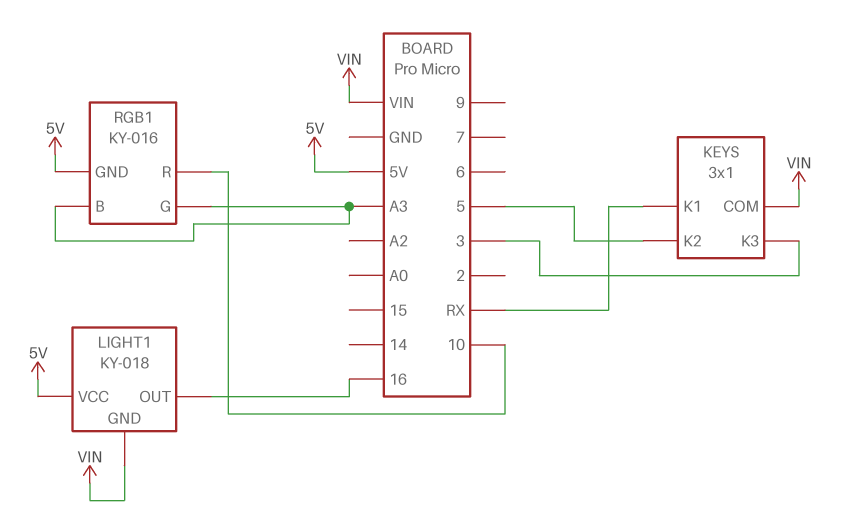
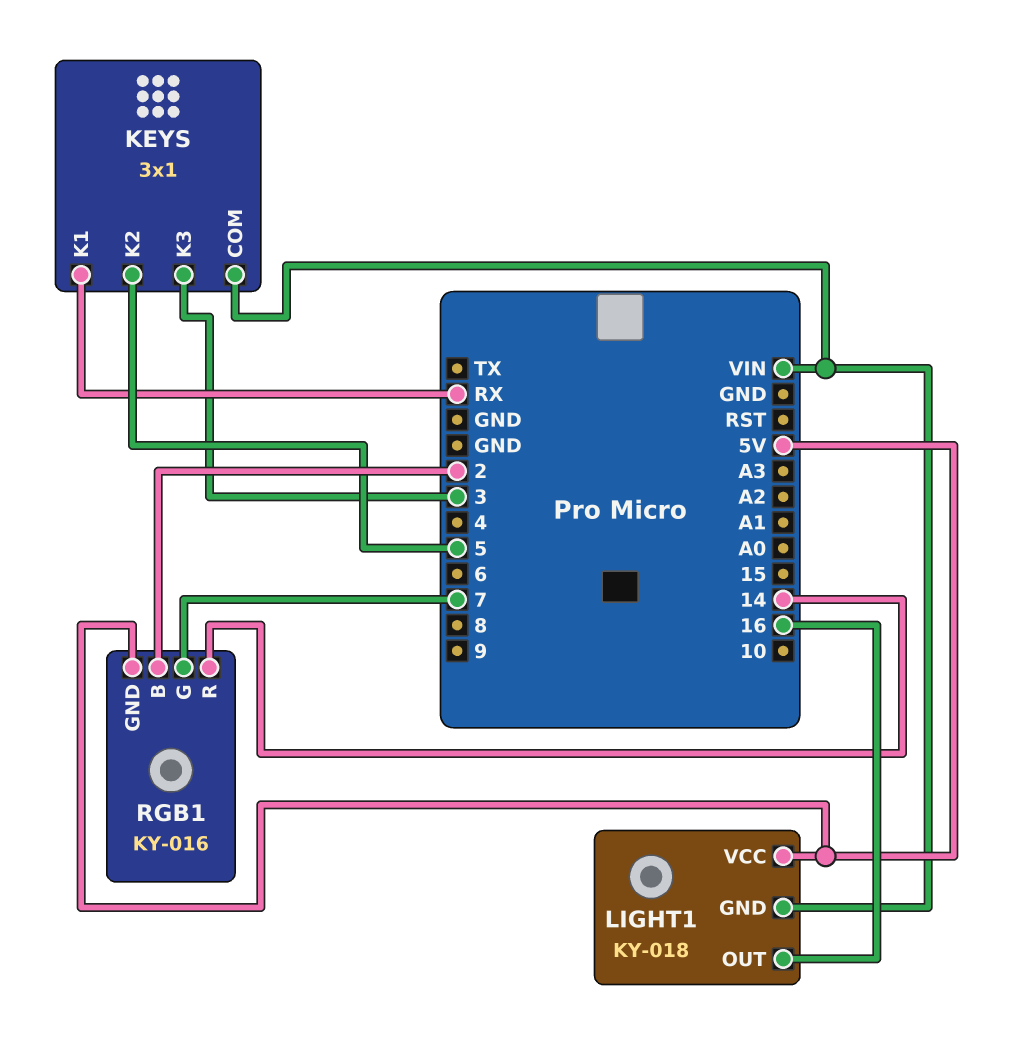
RGB1 pin B: A3 -> 2
RGB1 pin G: A3 -> 7
RGB1 pin R: 10 -> 14

